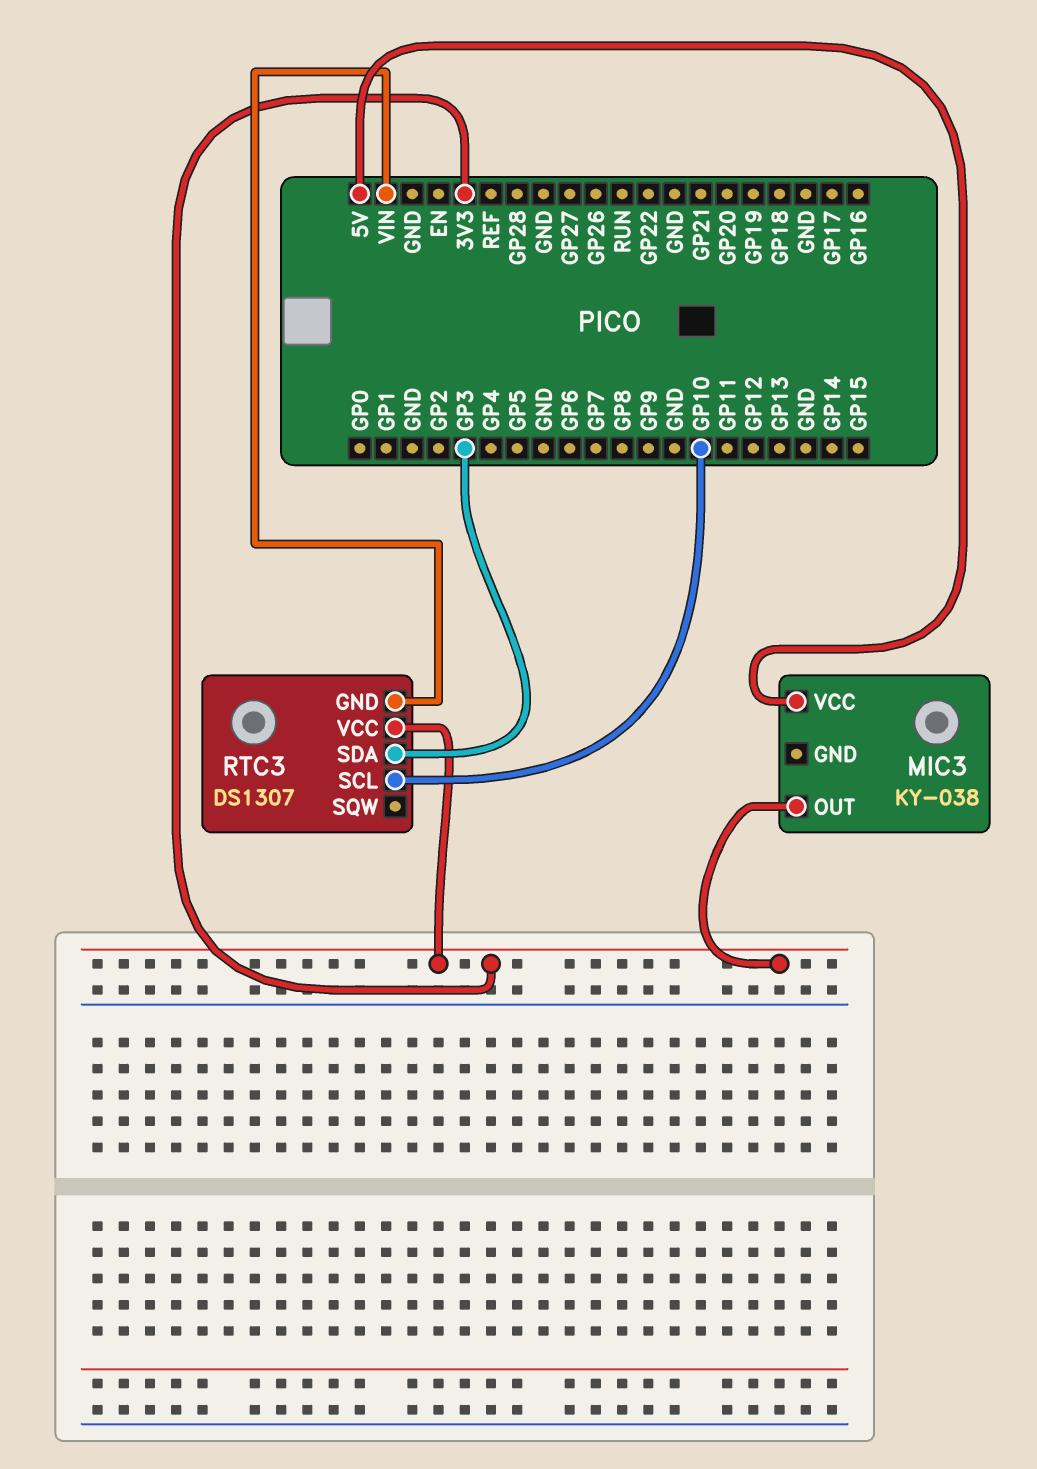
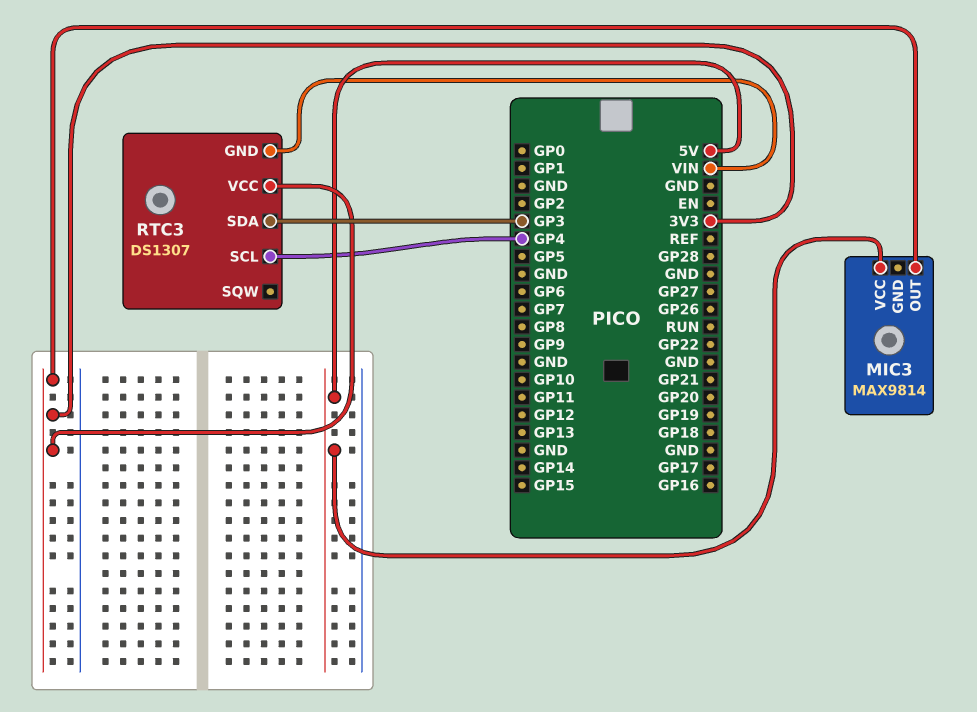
MIC3: KY-038 -> MAX9814
RTC3 pin SCL: GP10 -> GP4

